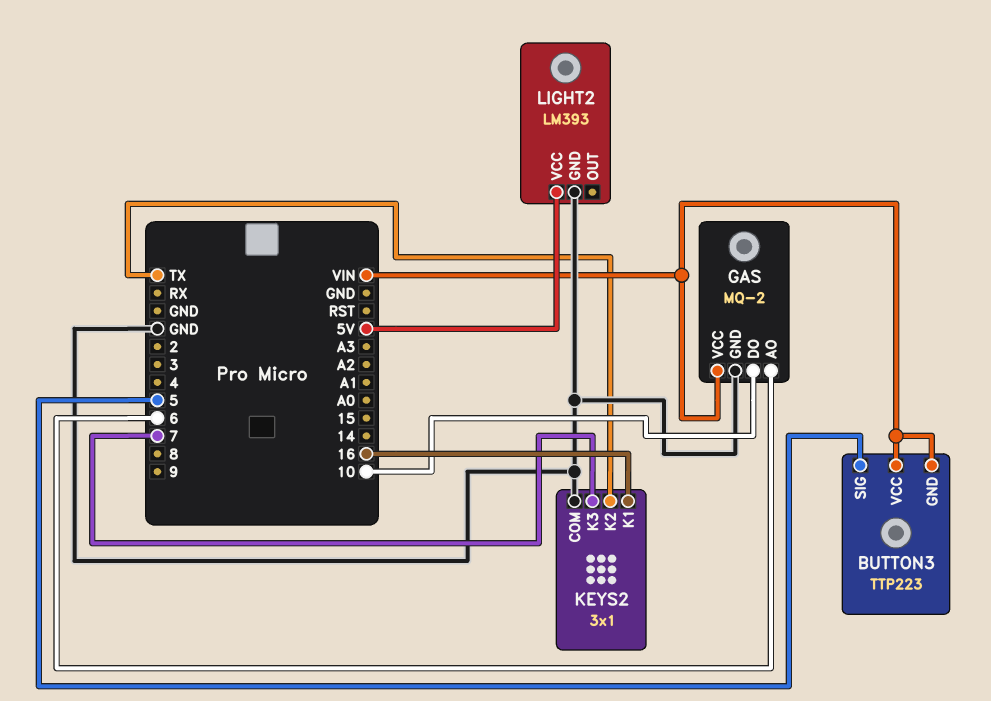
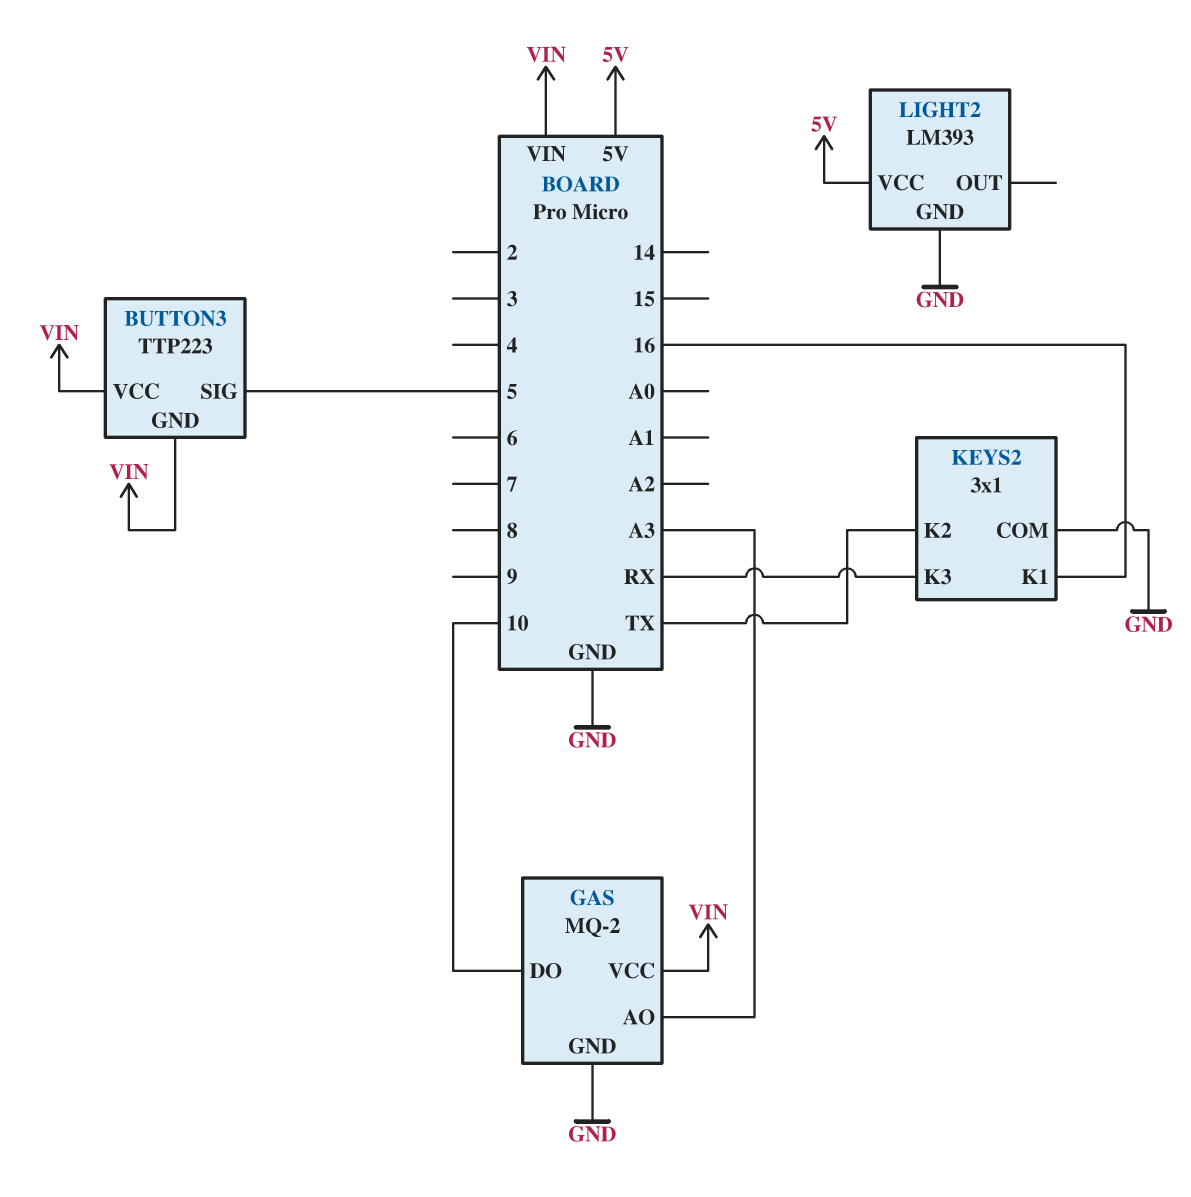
GAS pin AO: 6 -> A3
KEYS2 pin K3: 7 -> RX

